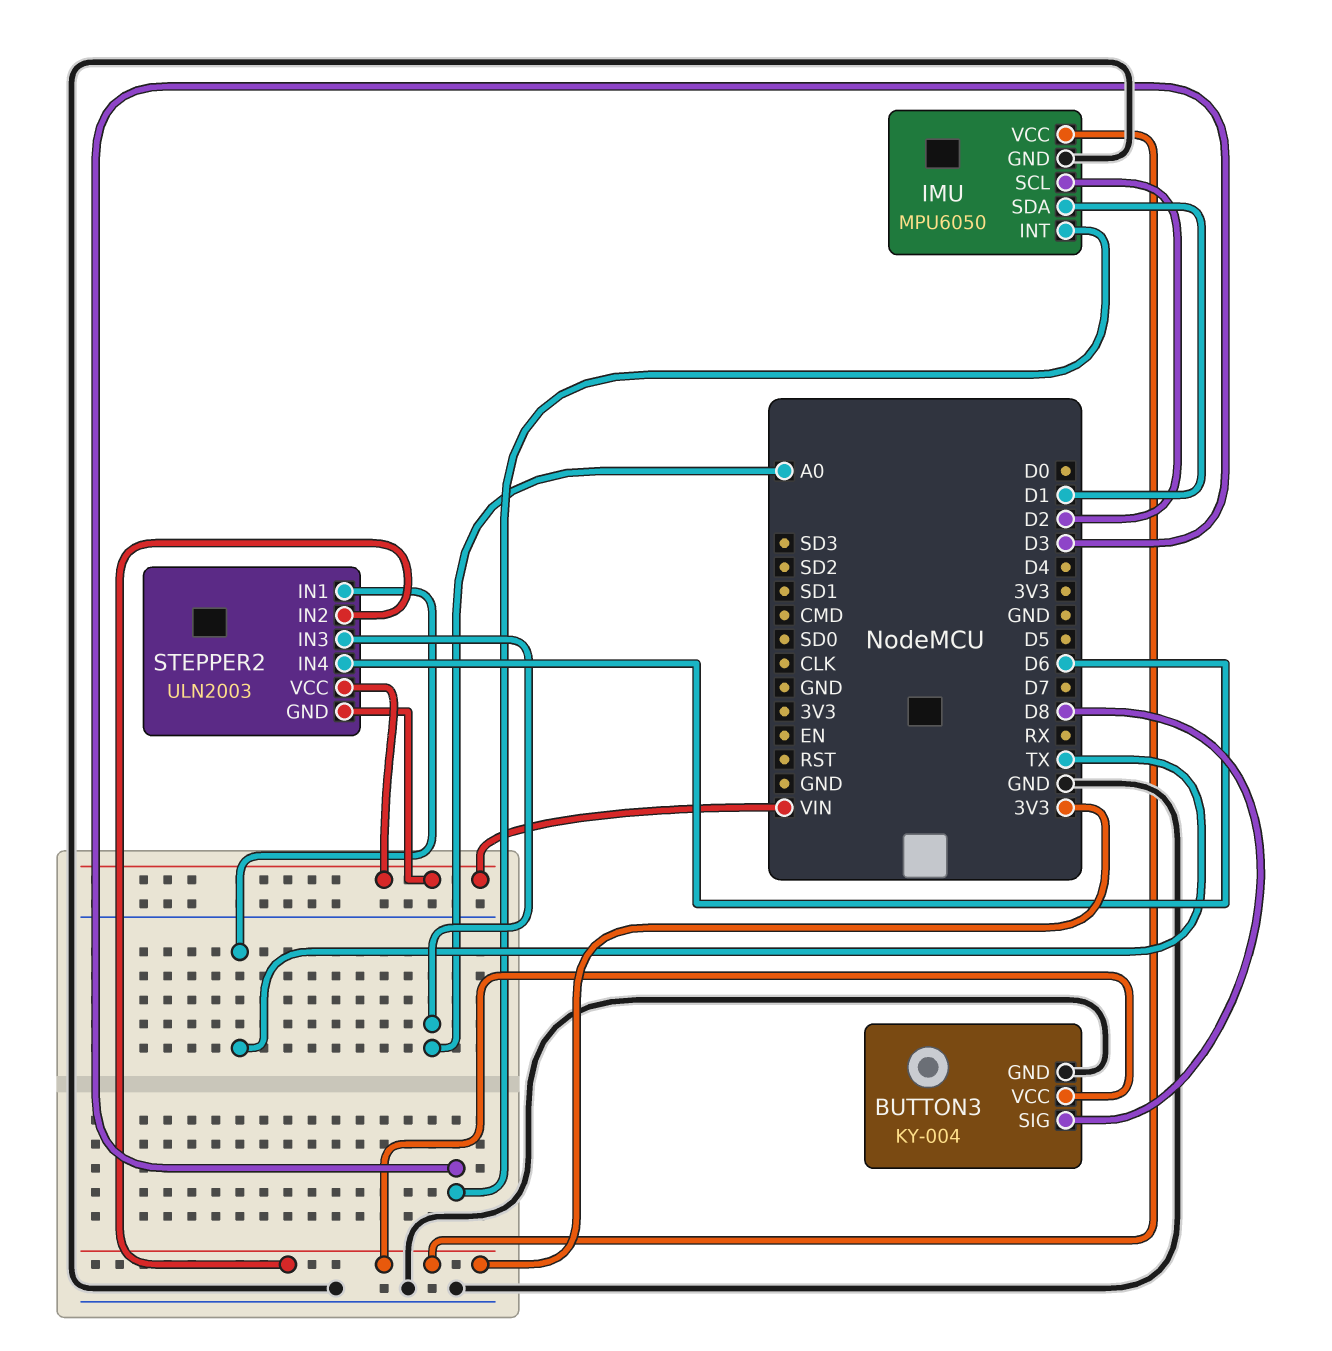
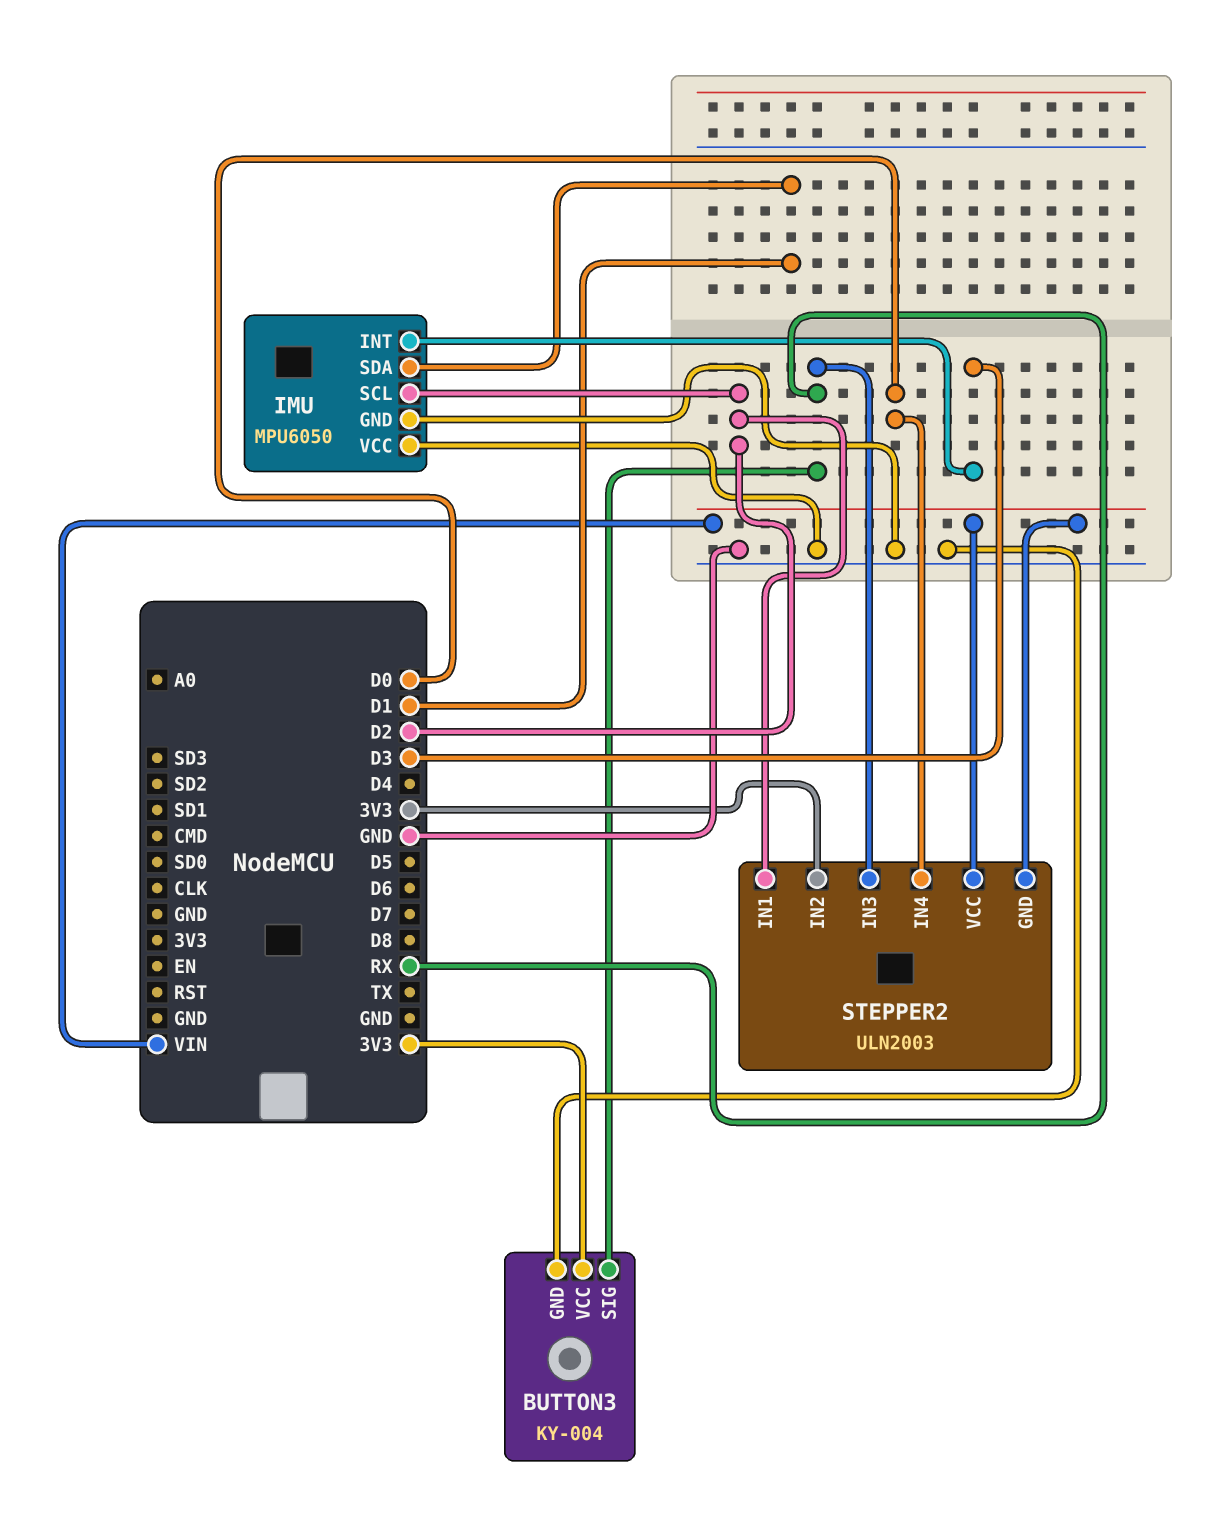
BUTTON3 pin SIG: D8 -> RX
IMU pin VCC: 3V3 -> GND
STEPPER2 pin IN1: TX -> D2
STEPPER2 pin IN3: A0 -> RX
STEPPER2 pin IN4: D6 -> D0

